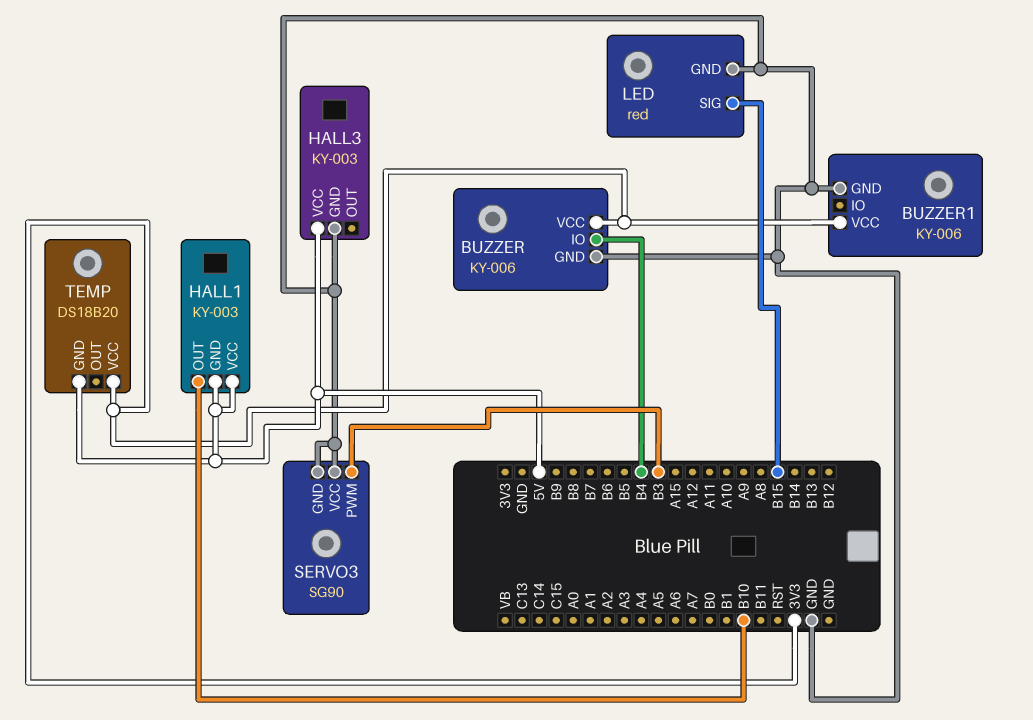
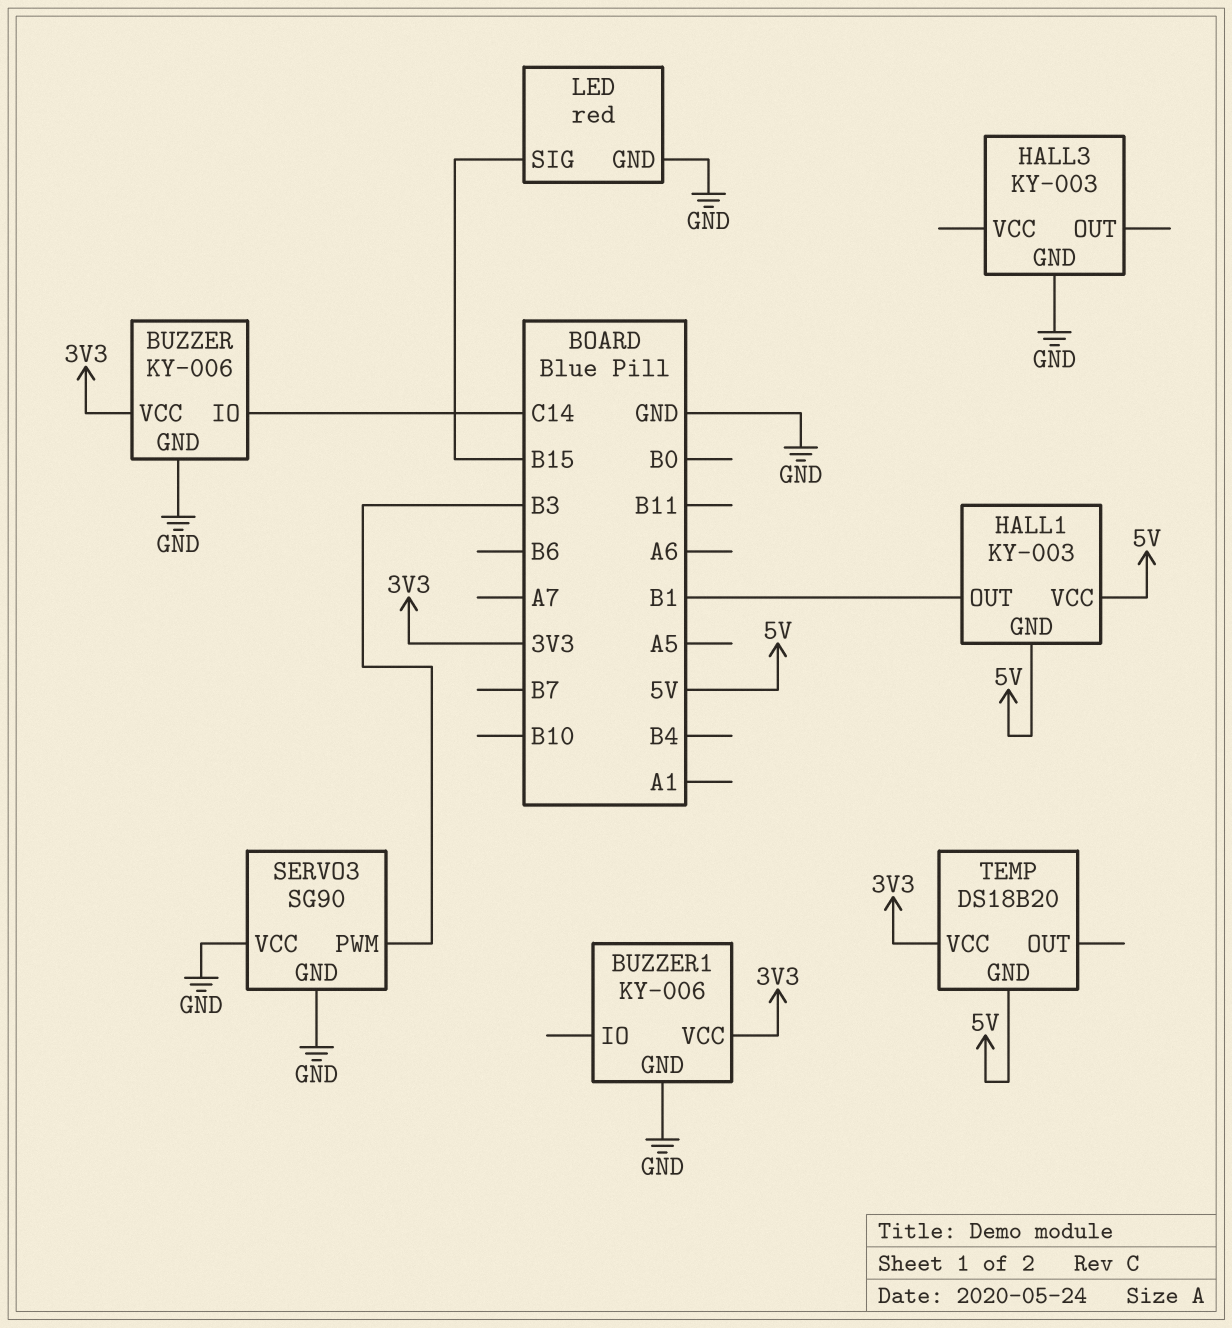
BUZZER pin IO: B4 -> C14
HALL1 pin OUT: B10 -> B1
HALL3 pin VCC: 5V -> none

